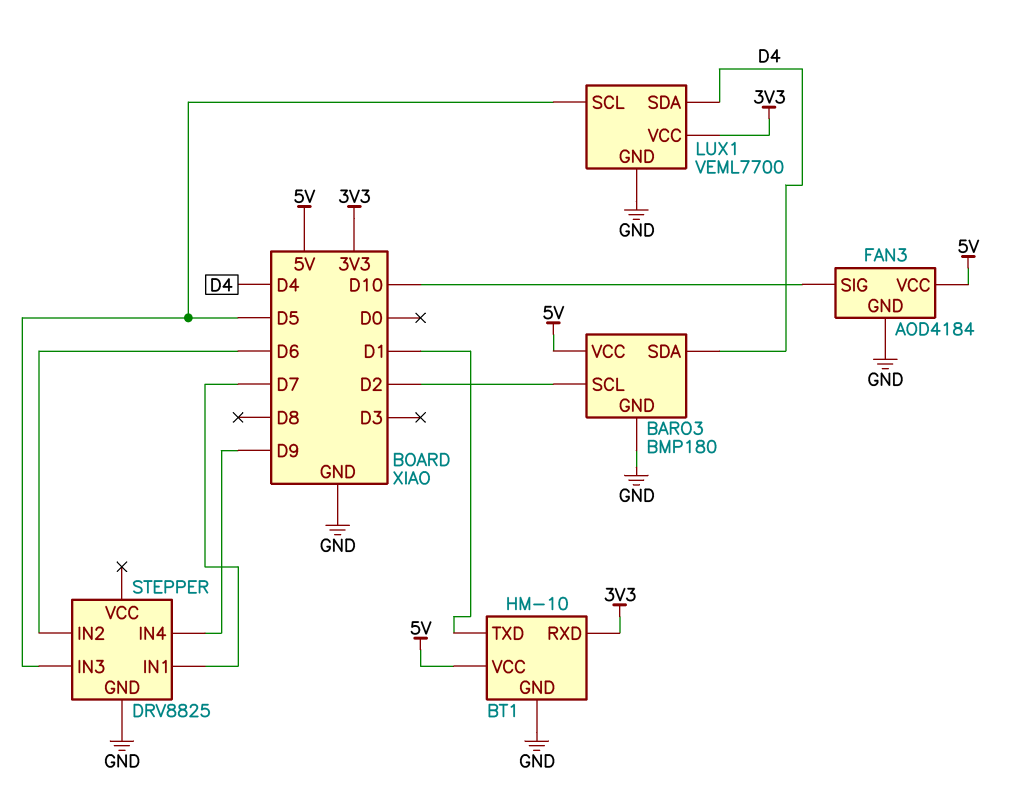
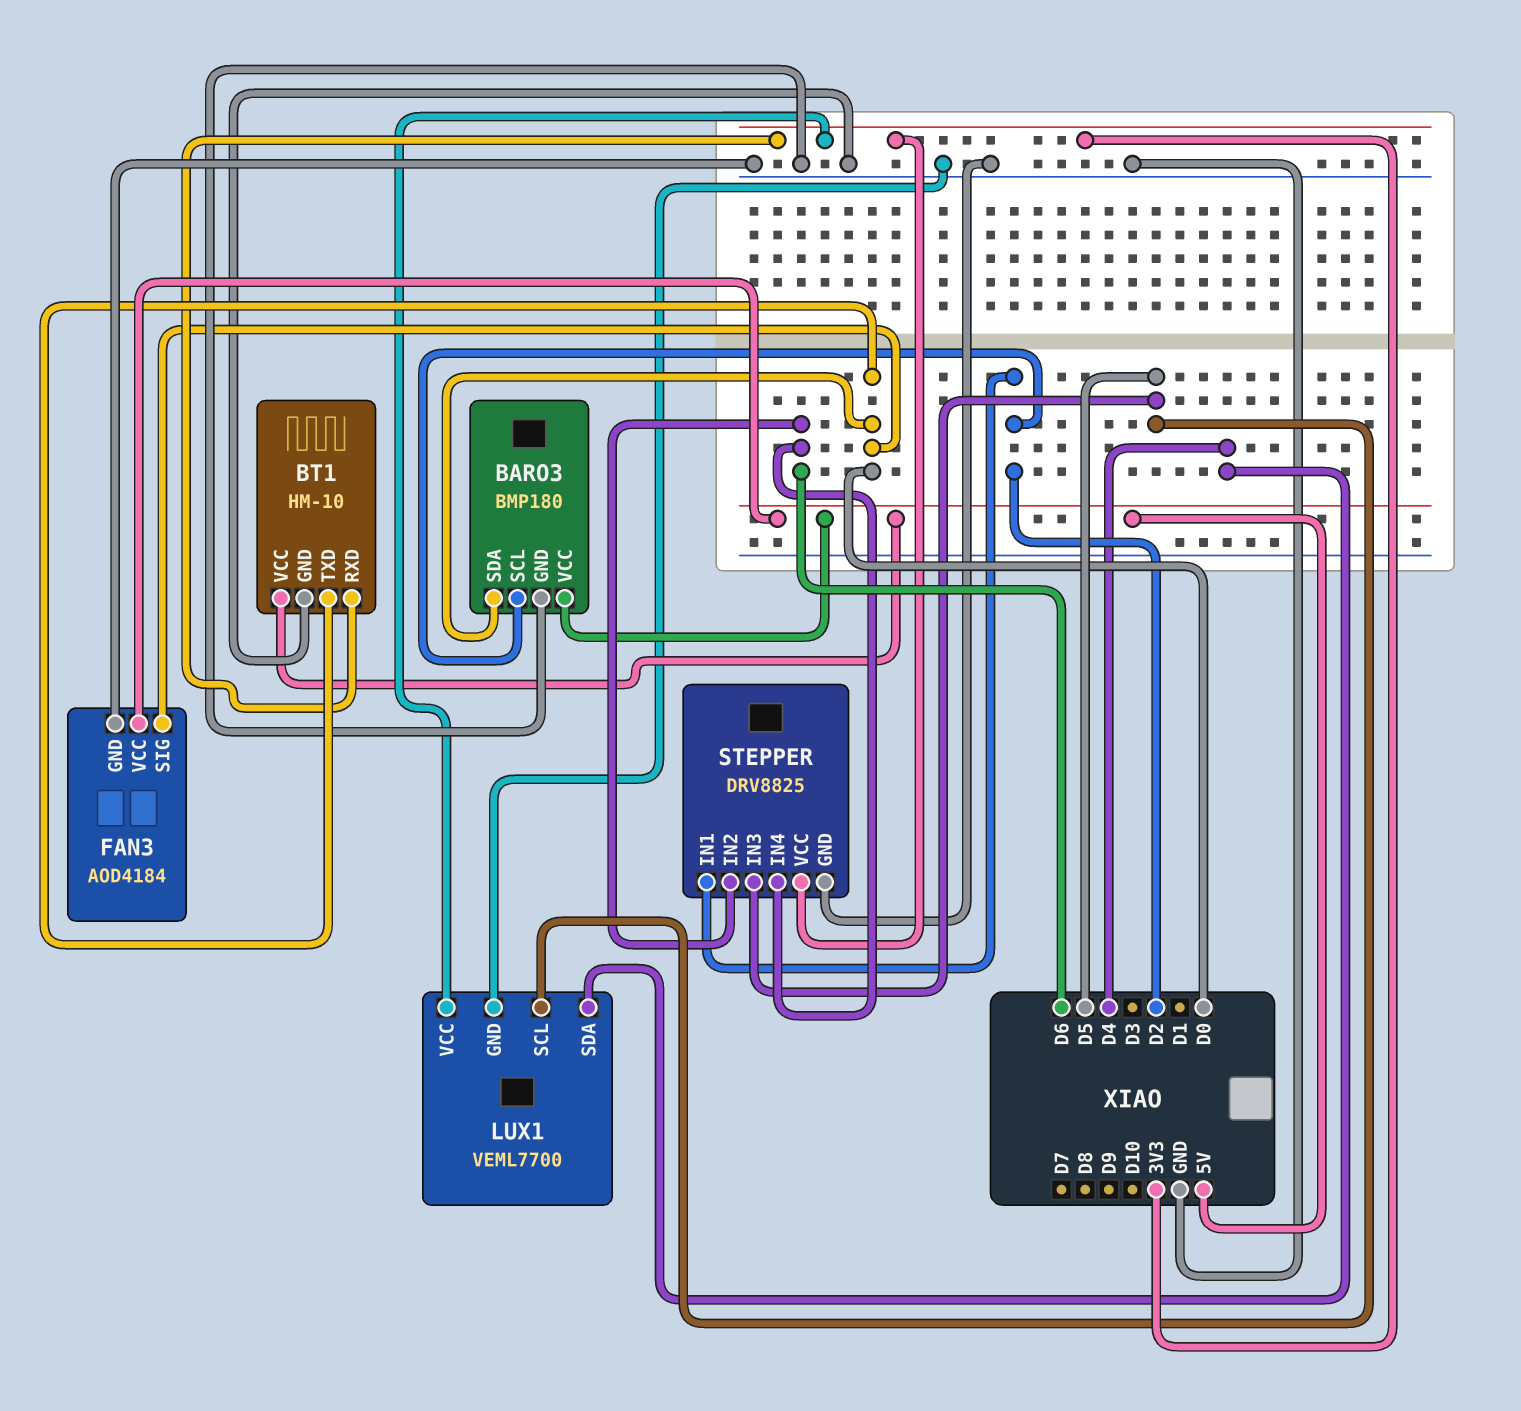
BARO3 pin SDA: D4 -> D0
BT1 pin TXD: D1 -> D0
FAN3 pin SIG: D10 -> D0
STEPPER pin IN1: D7 -> D2
STEPPER pin IN4: D9 -> D6
STEPPER pin VCC: none -> 3V3

